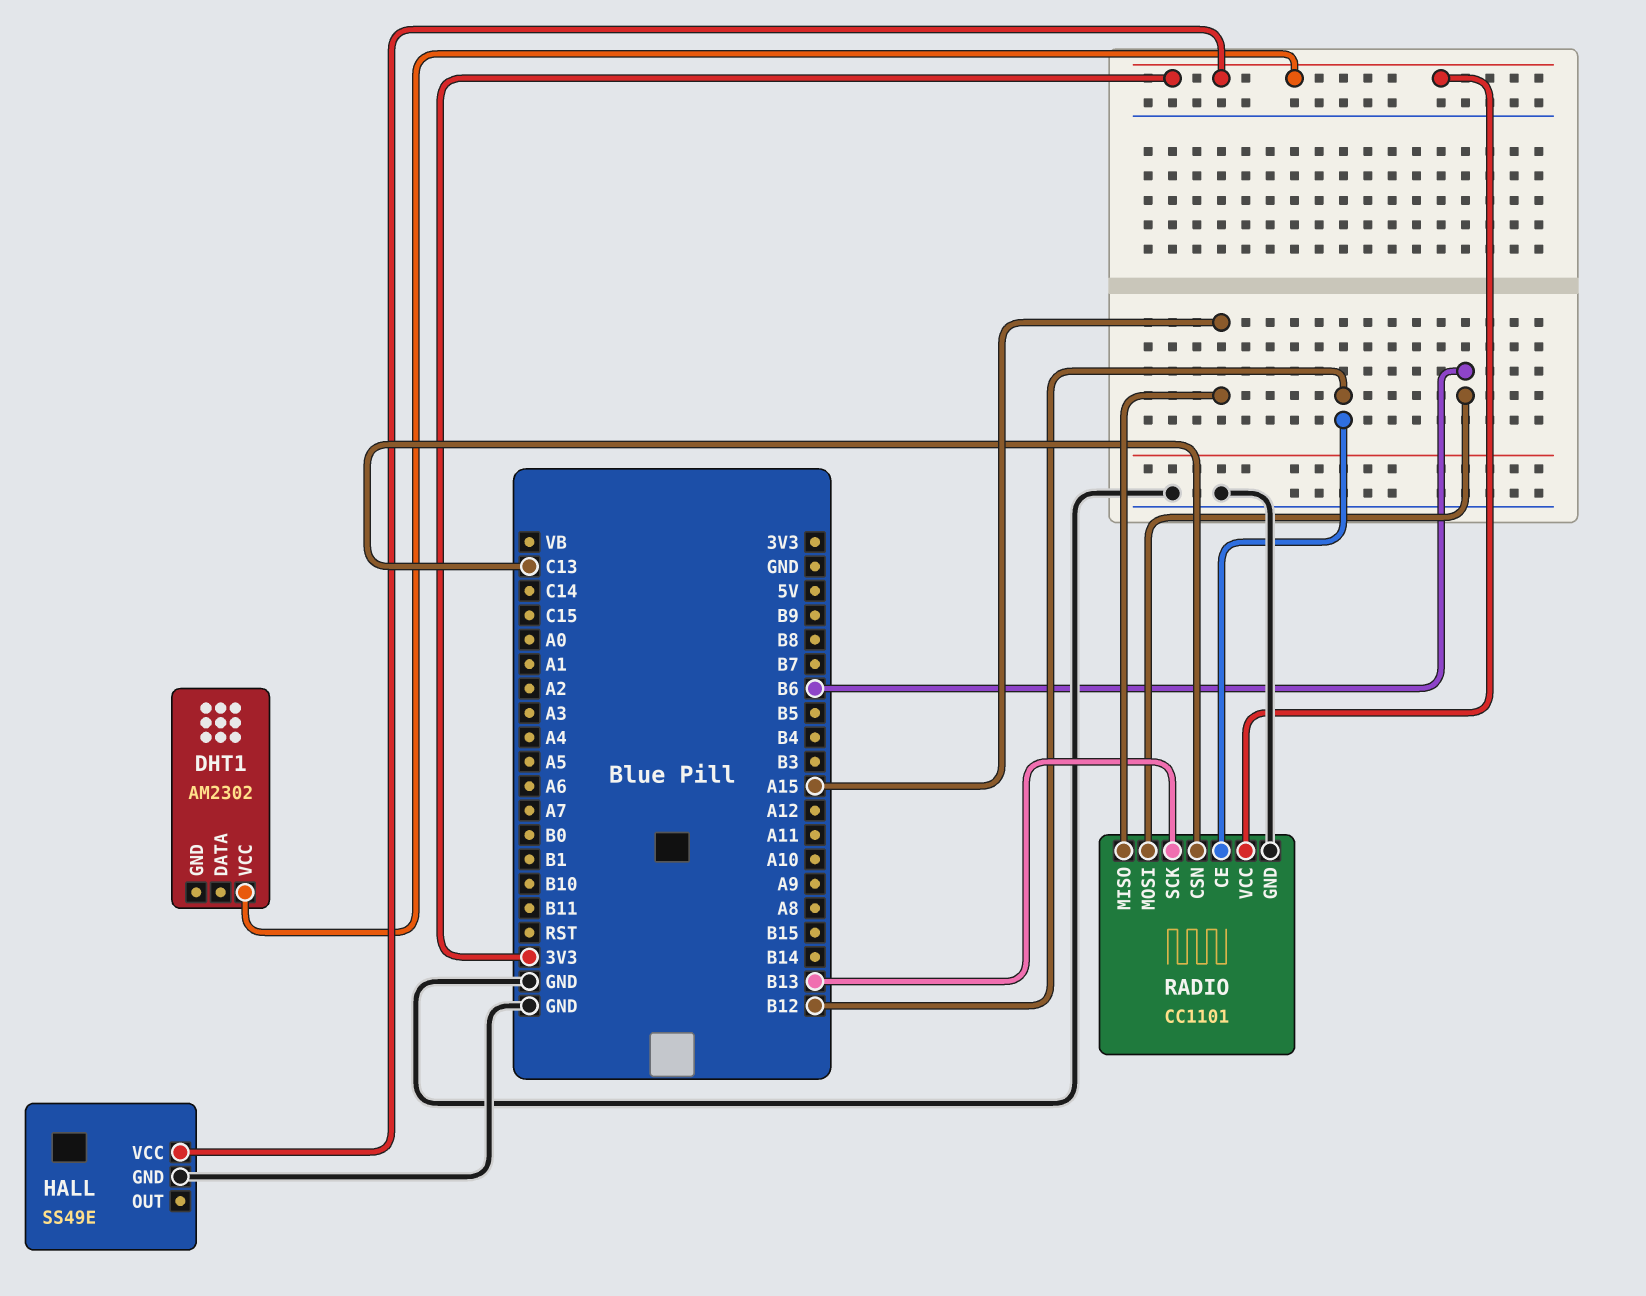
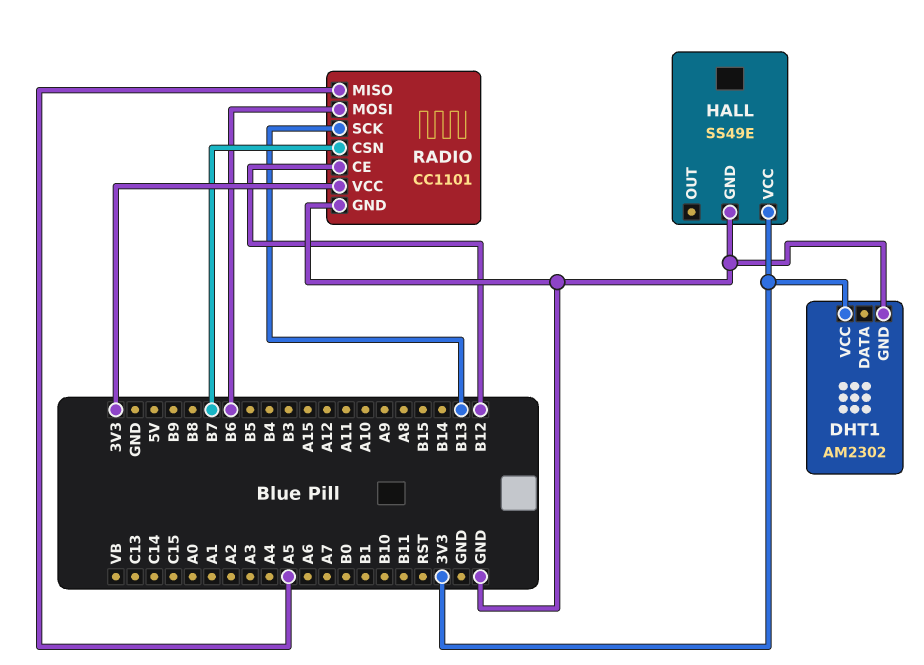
DHT1 pin GND: none -> GND
RADIO pin CSN: C13 -> B7
RADIO pin MISO: A15 -> A5

